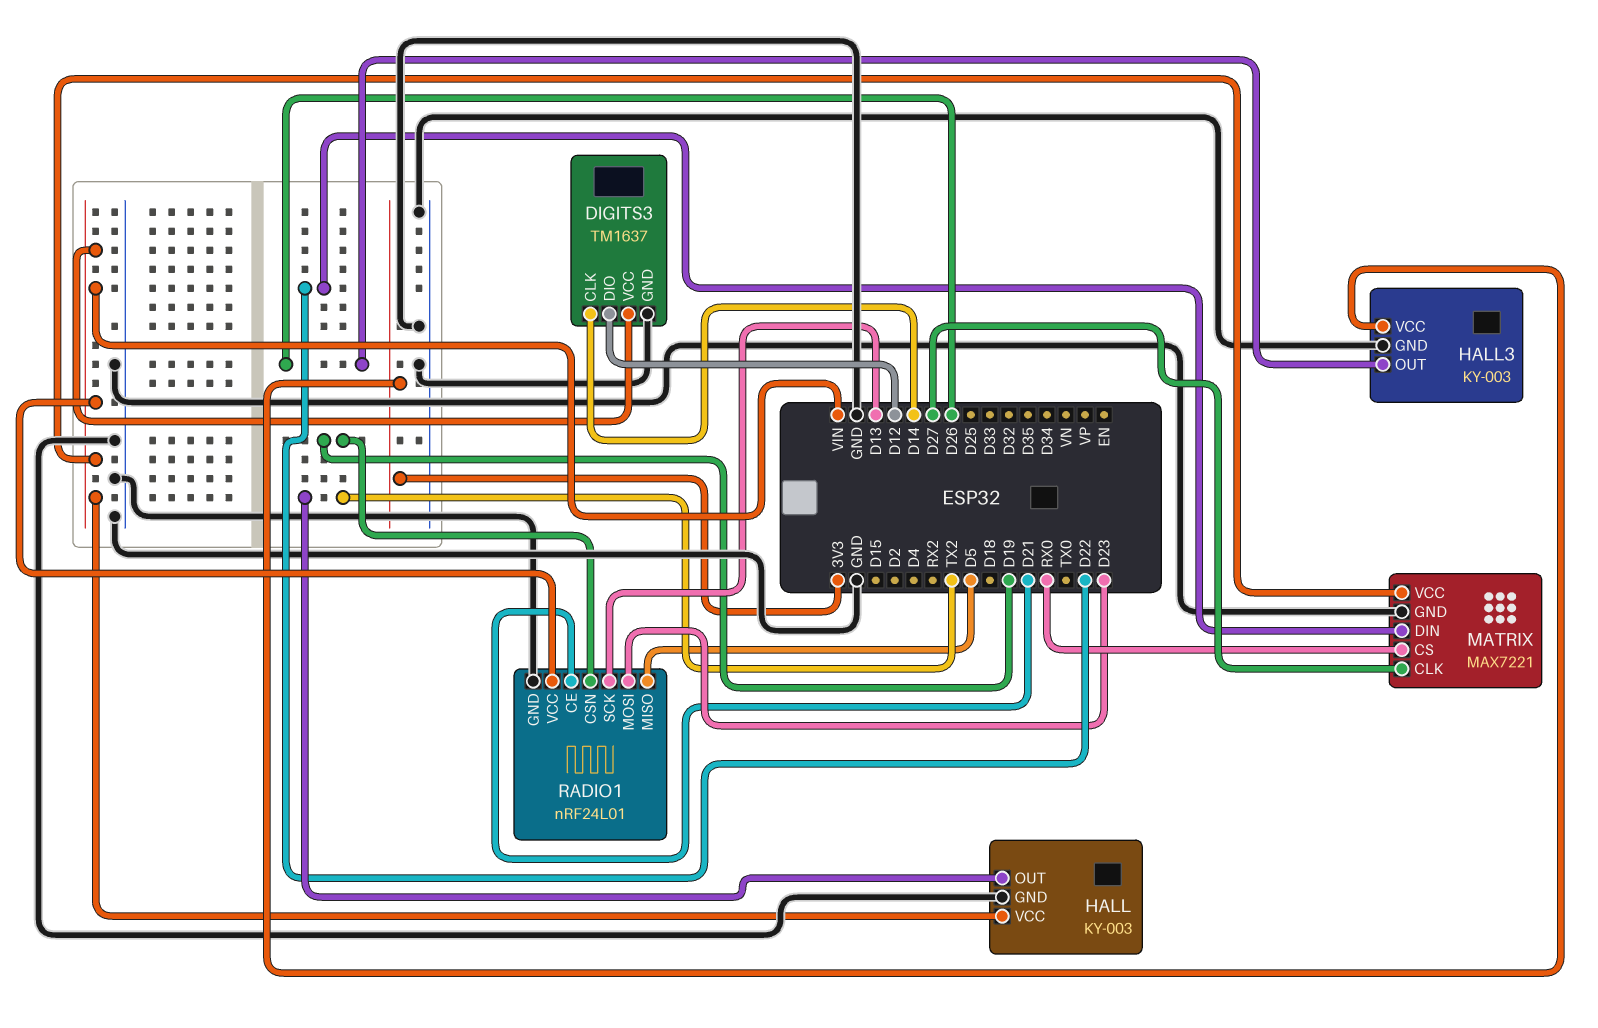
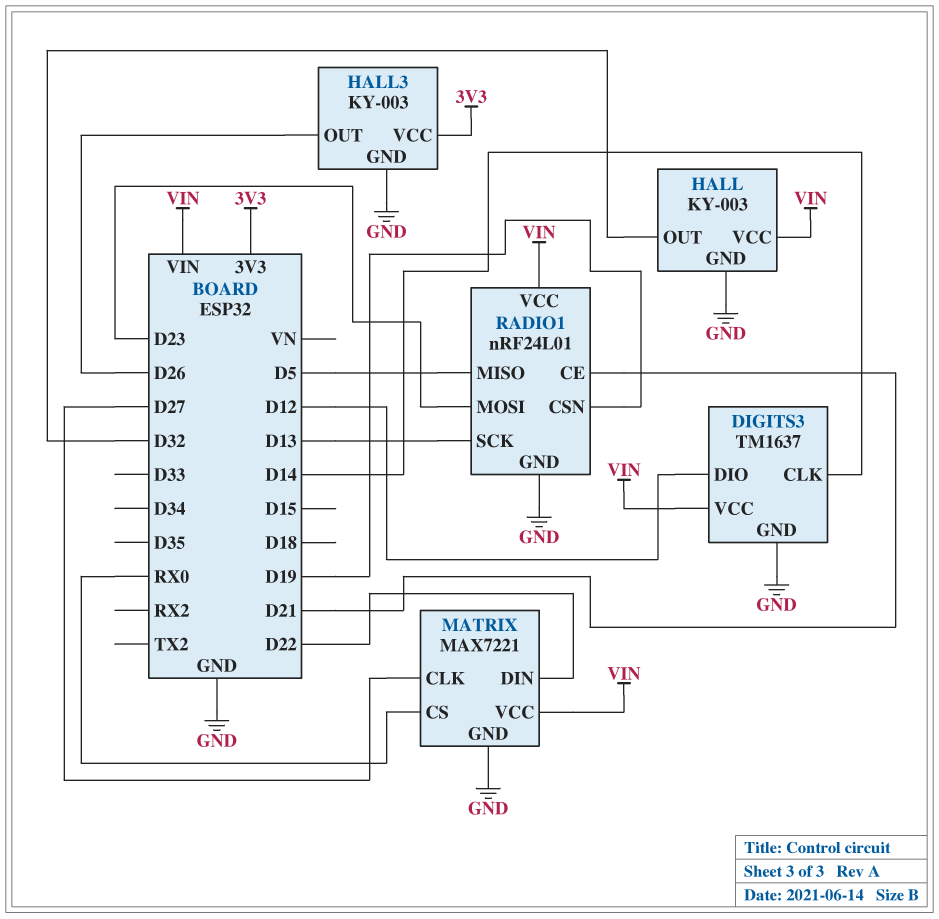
HALL pin OUT: TX2 -> D32

